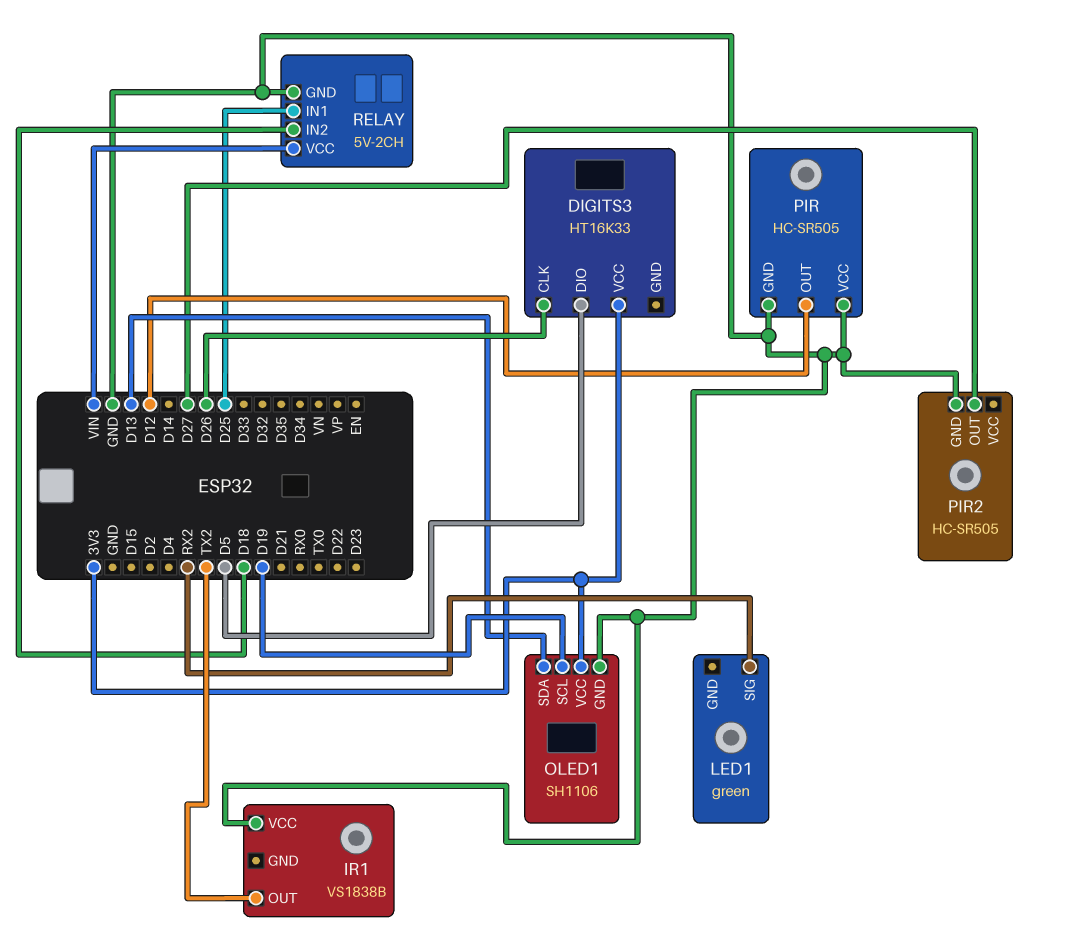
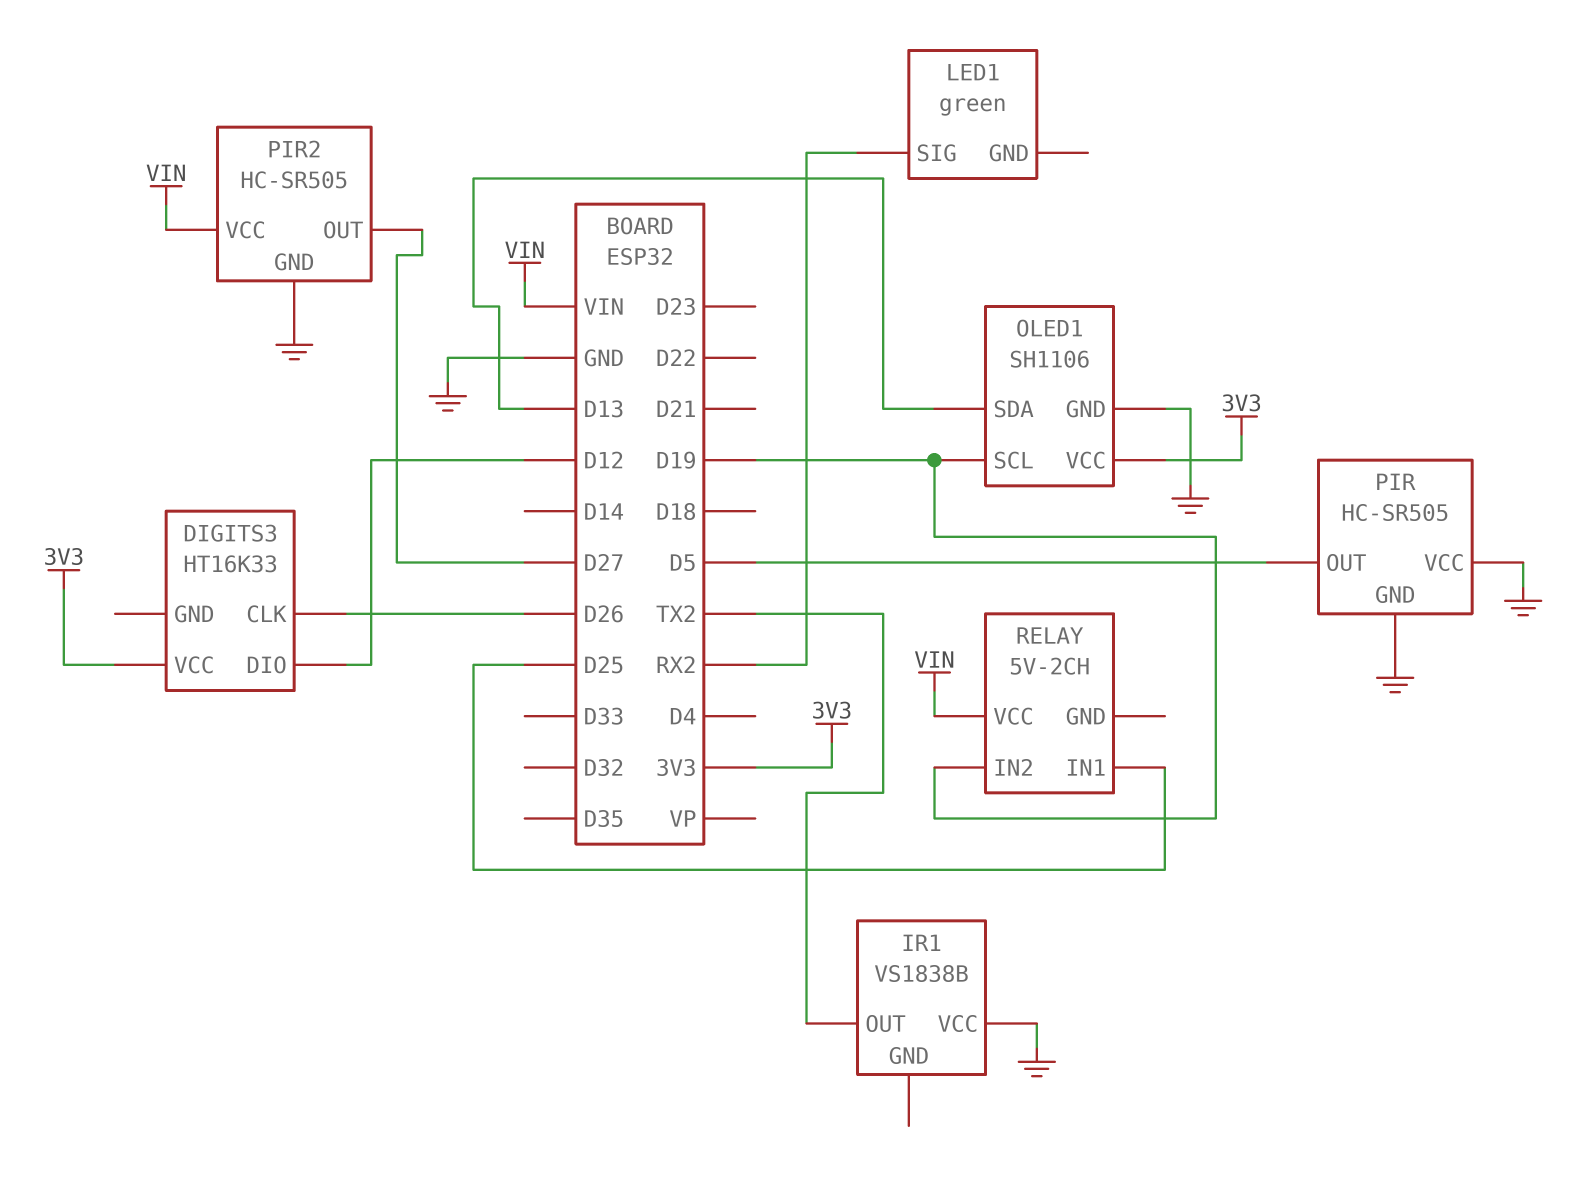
DIGITS3 pin DIO: D5 -> D12
PIR pin OUT: D12 -> D5
PIR2 pin VCC: none -> VIN
RELAY pin GND: GND -> none
RELAY pin IN2: D18 -> D19

